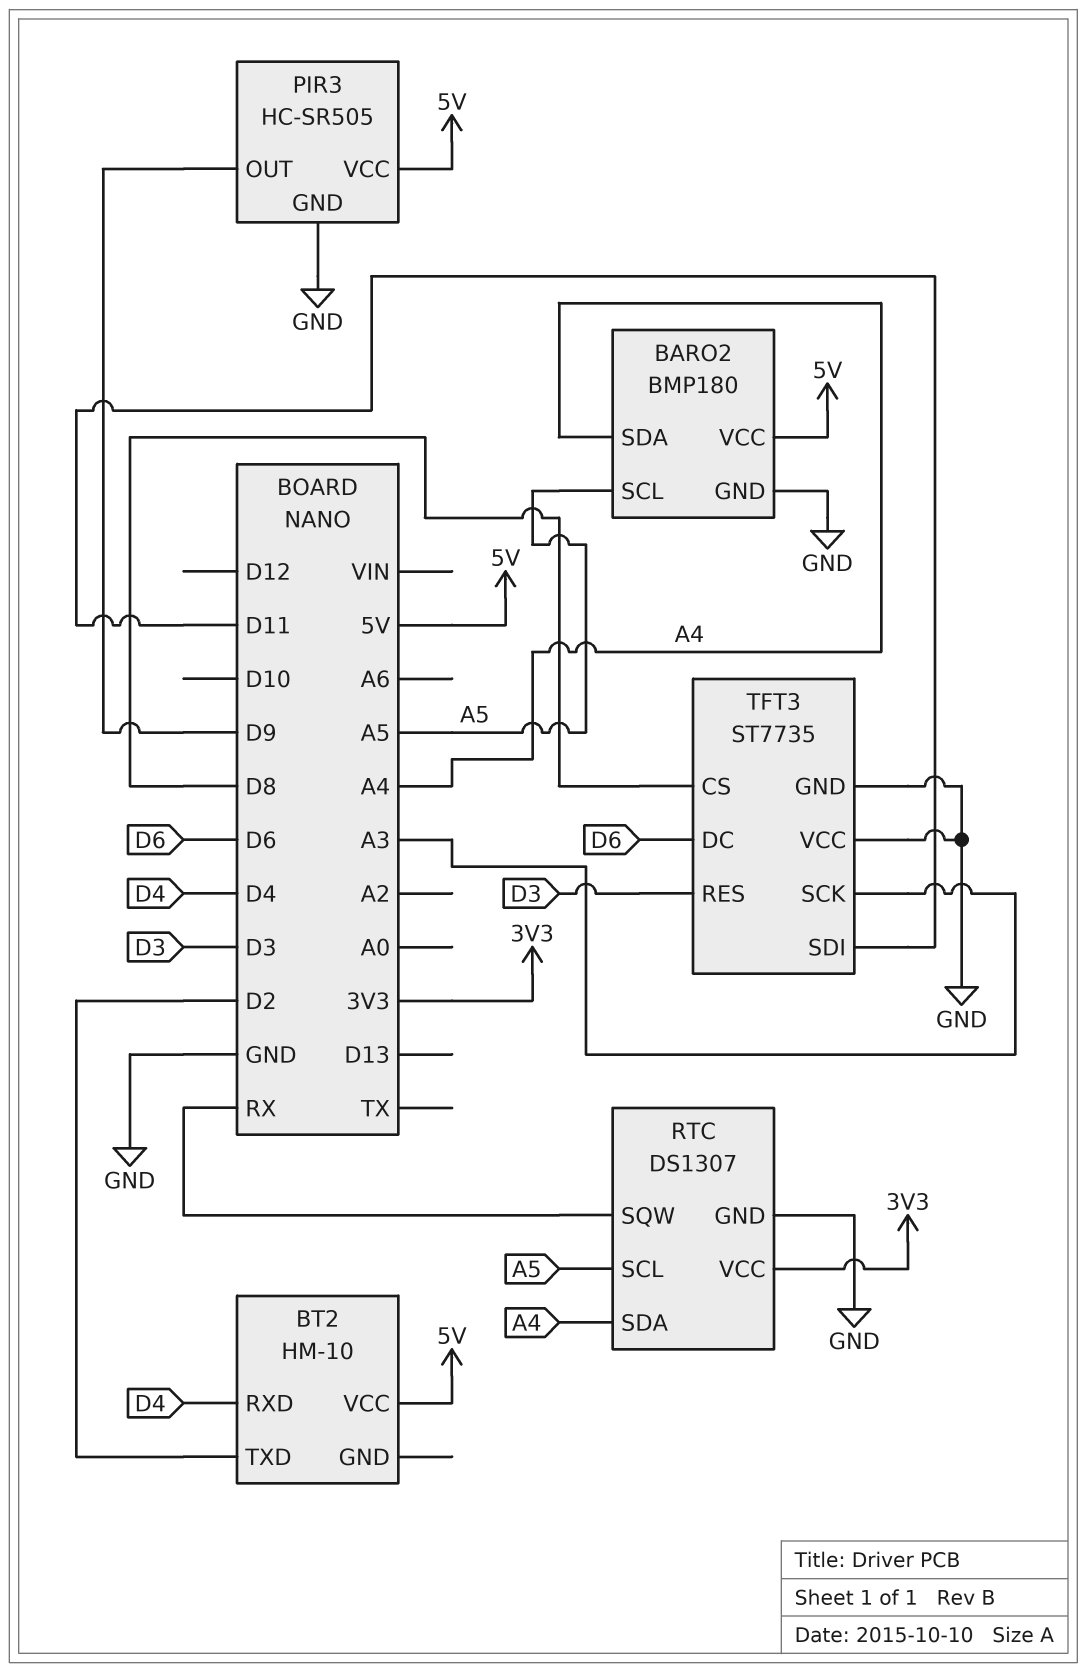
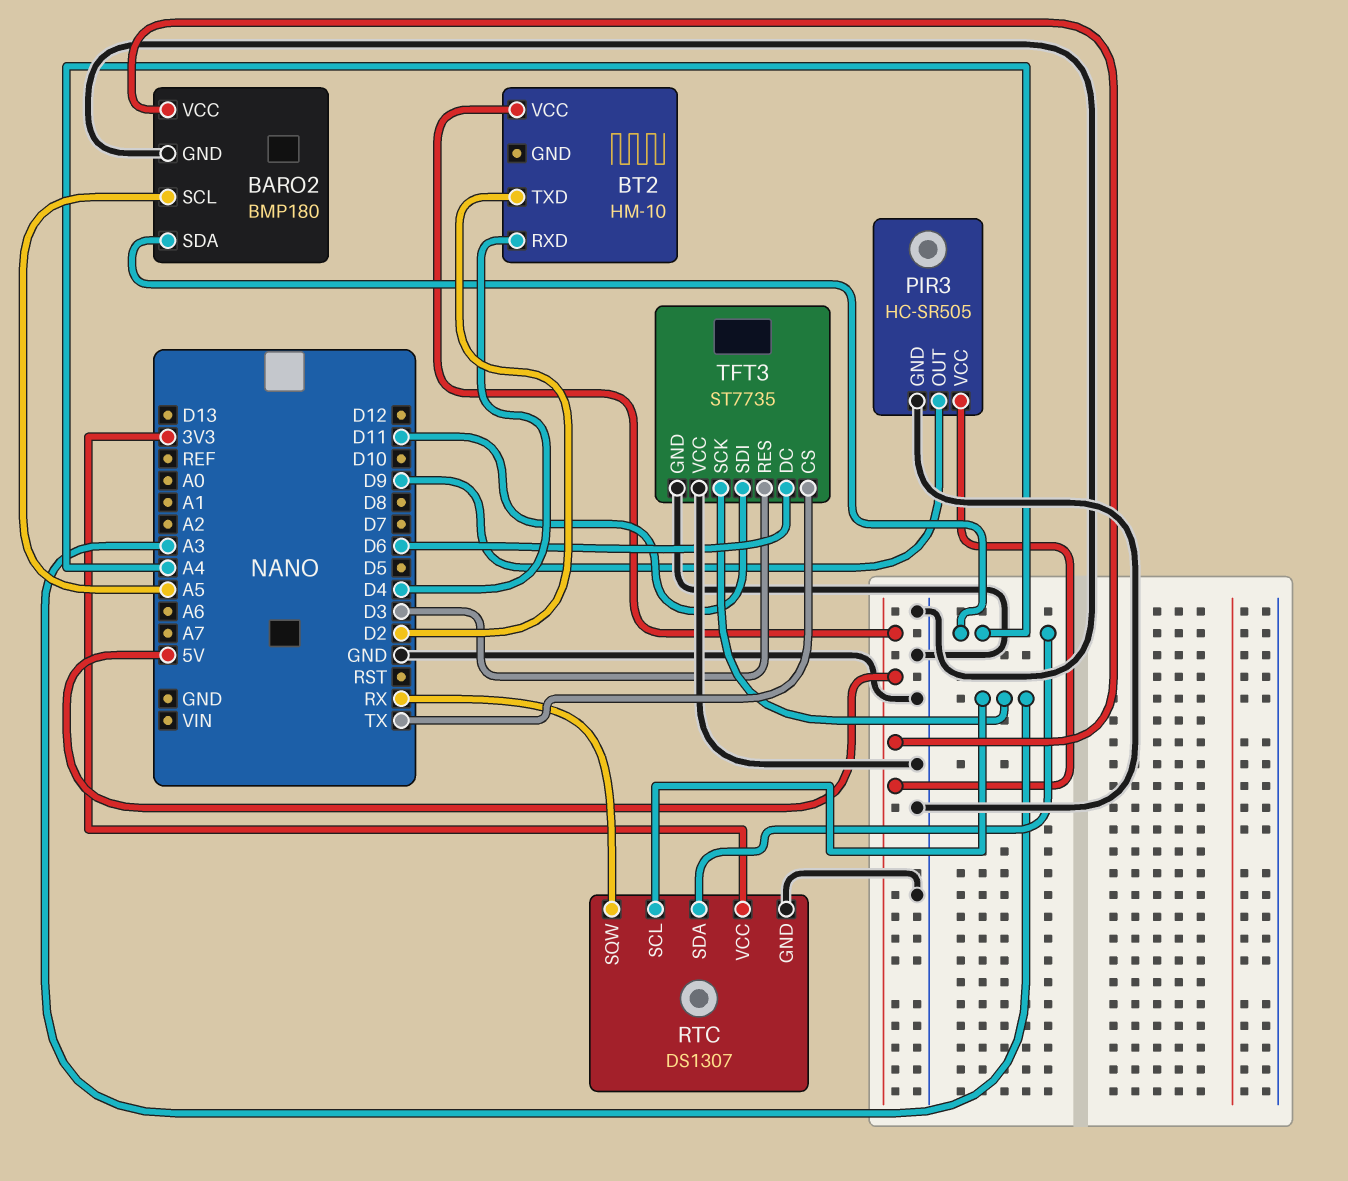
RTC pin SCL: A5 -> A3
TFT3 pin CS: D8 -> TX

